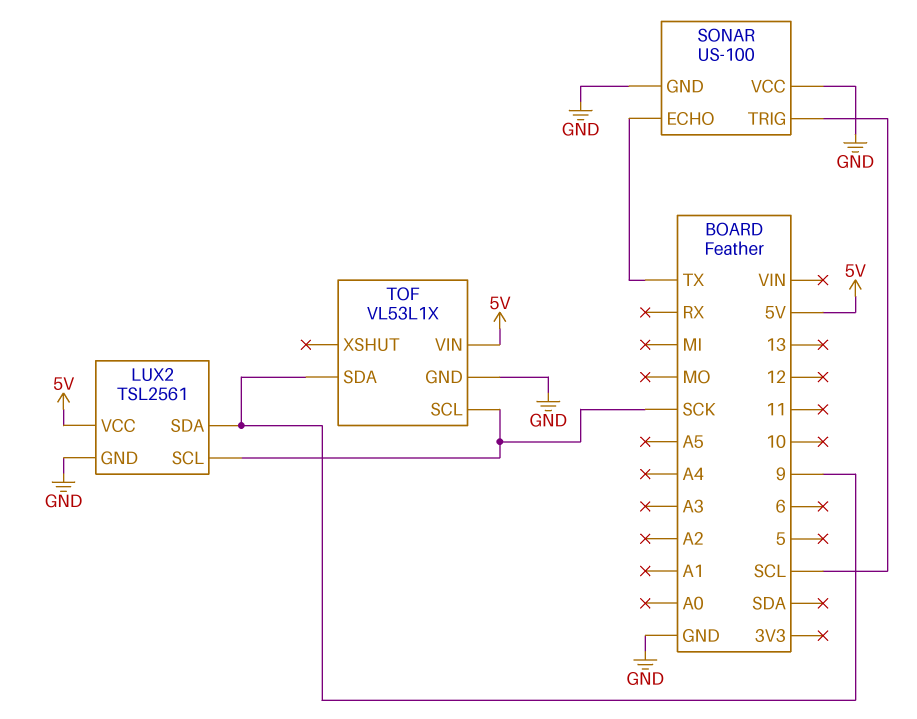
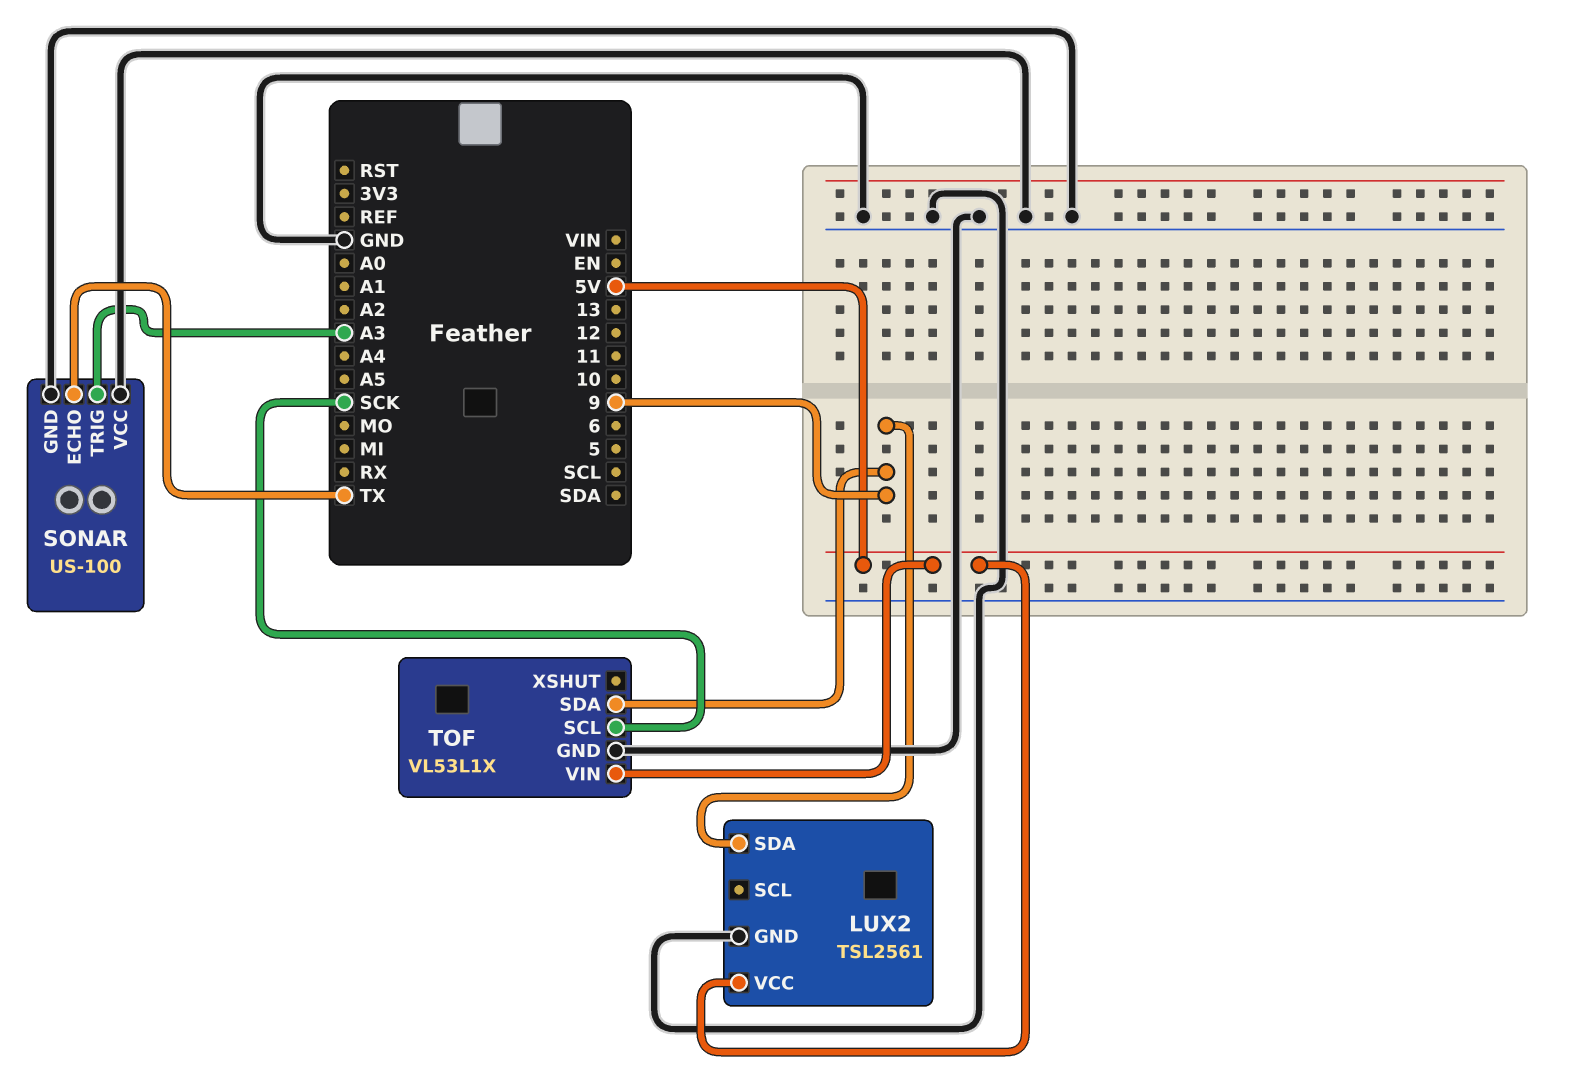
LUX2 pin SCL: SCK -> none
SONAR pin TRIG: SCL -> A3

